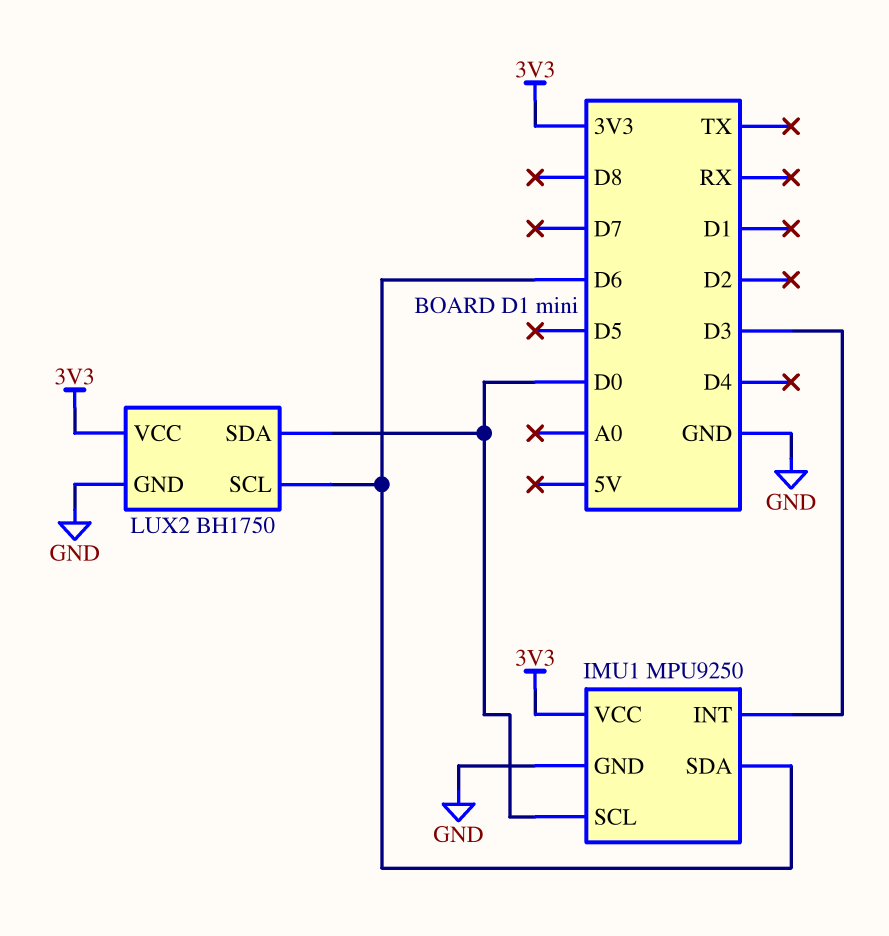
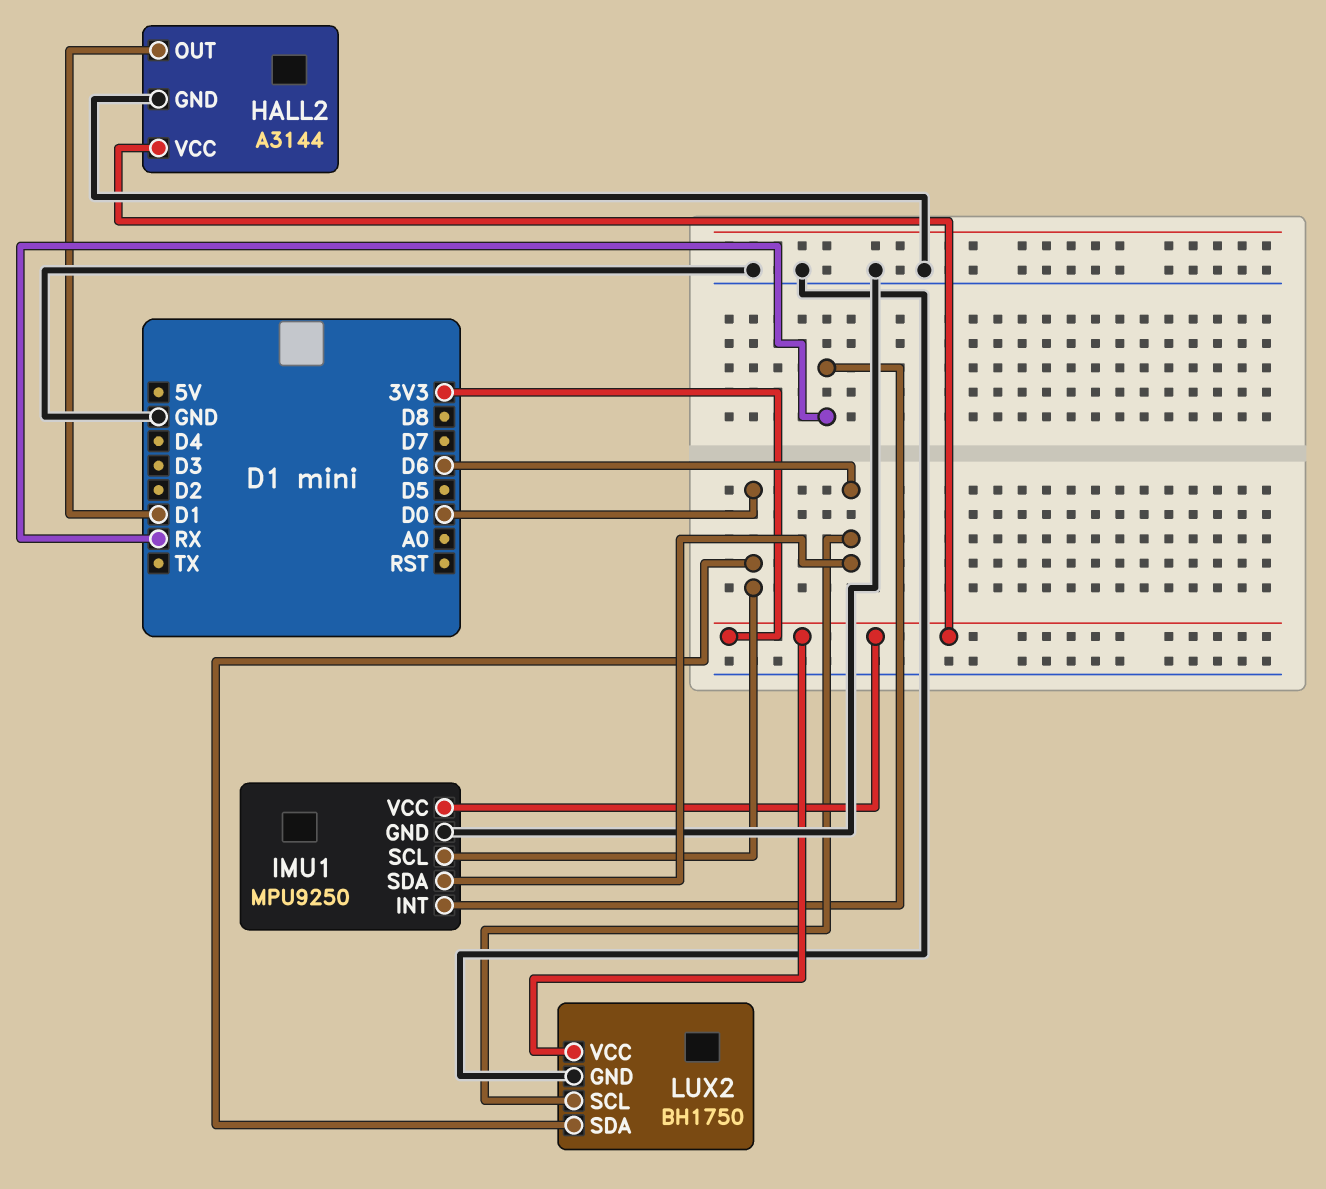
HALL2: none -> A3144
HALL2 pin GND: none -> GND
HALL2 pin OUT: none -> D1
HALL2 pin VCC: none -> 3V3
IMU1 pin INT: D3 -> RX

